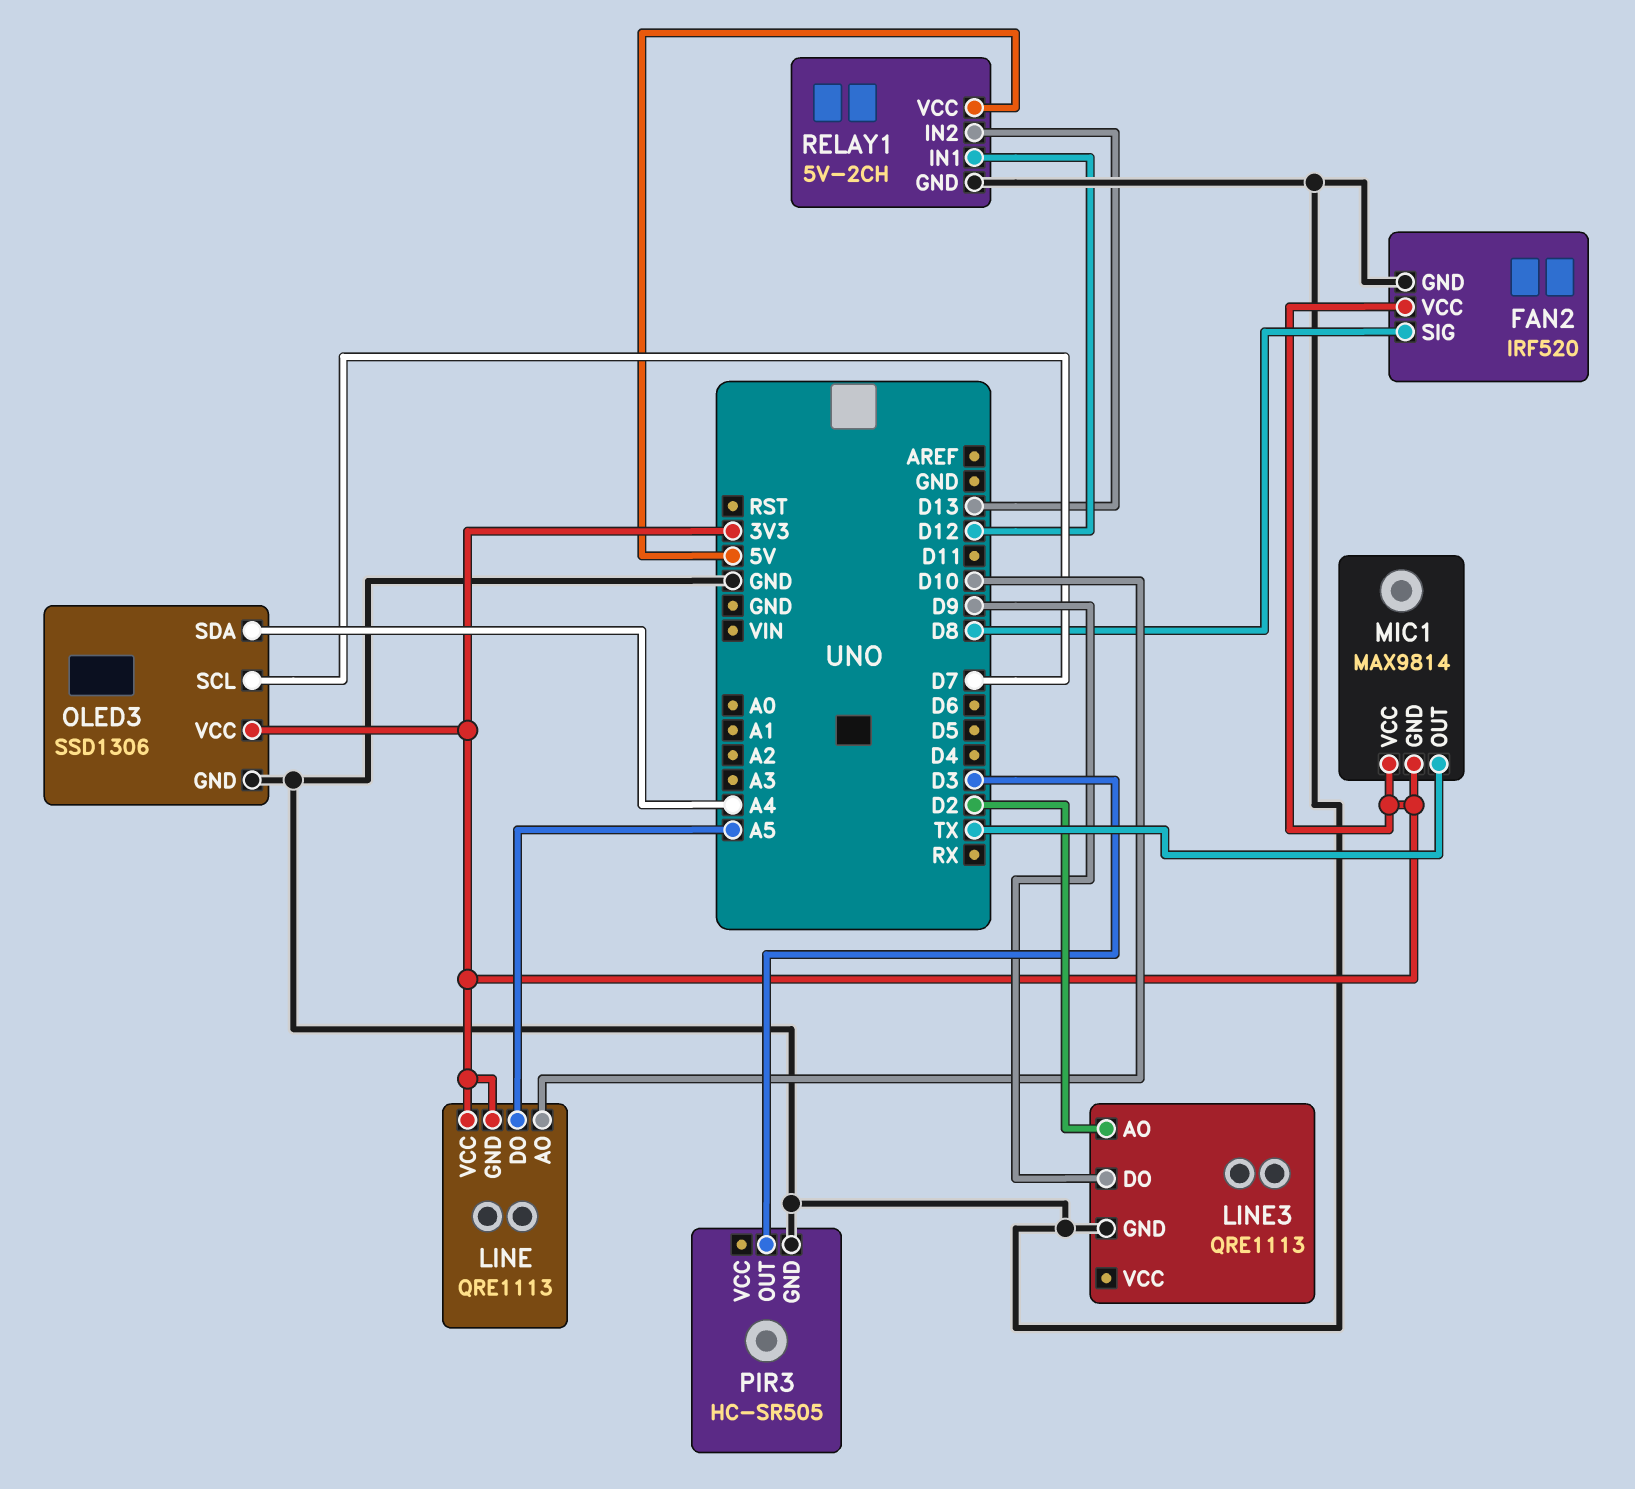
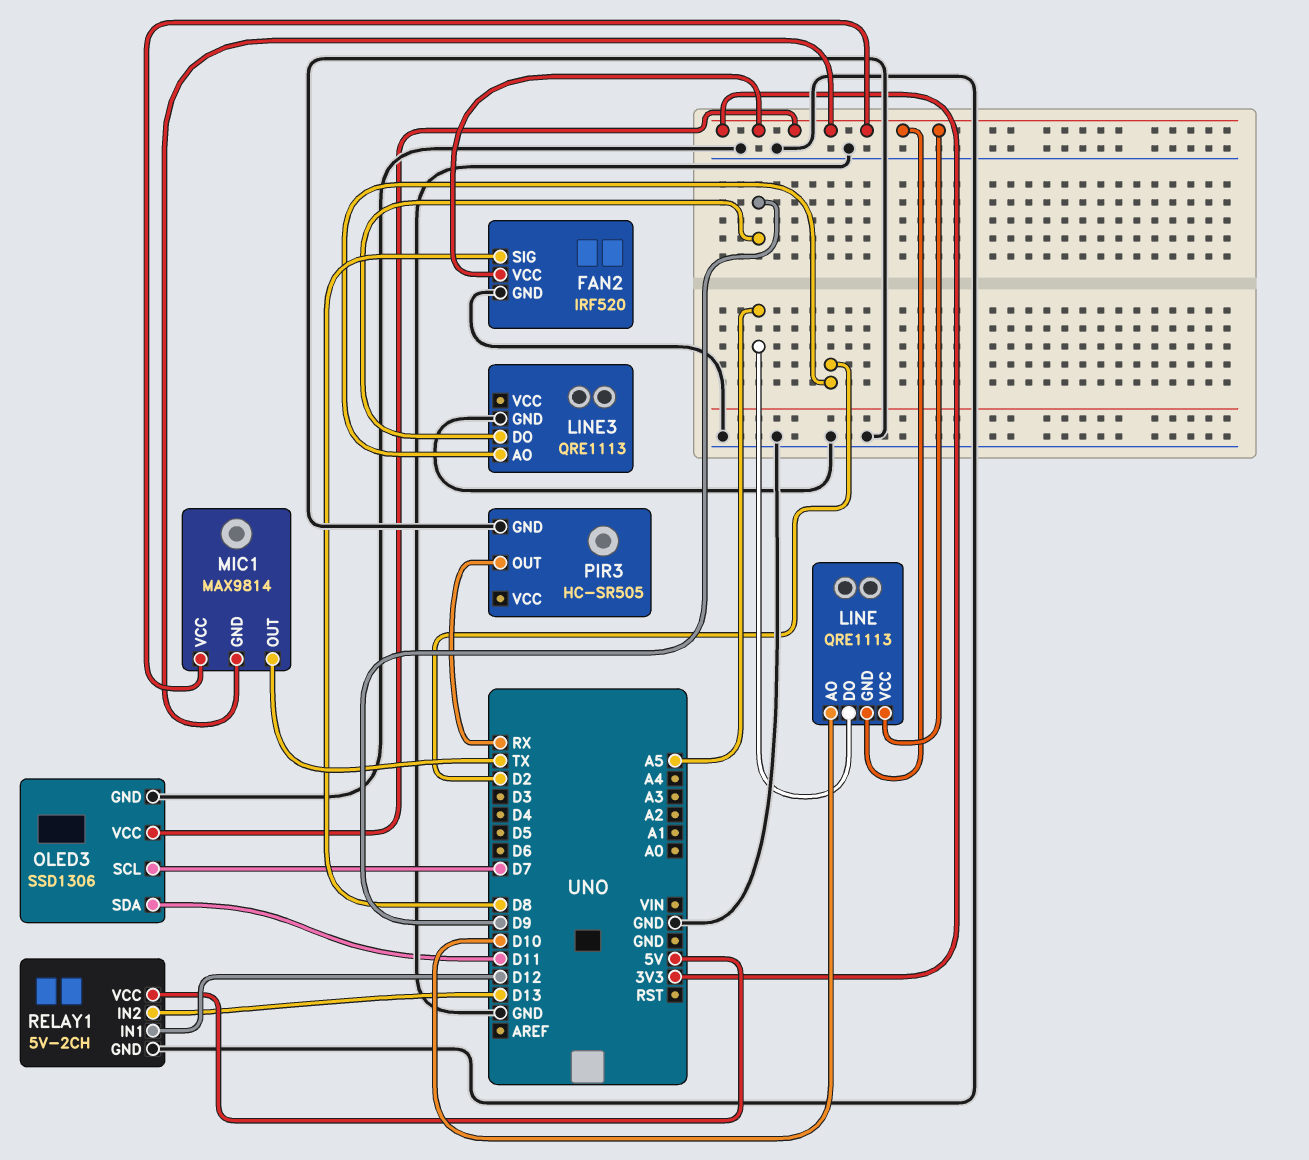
OLED3 pin SDA: A4 -> D11
PIR3 pin OUT: D3 -> RX

